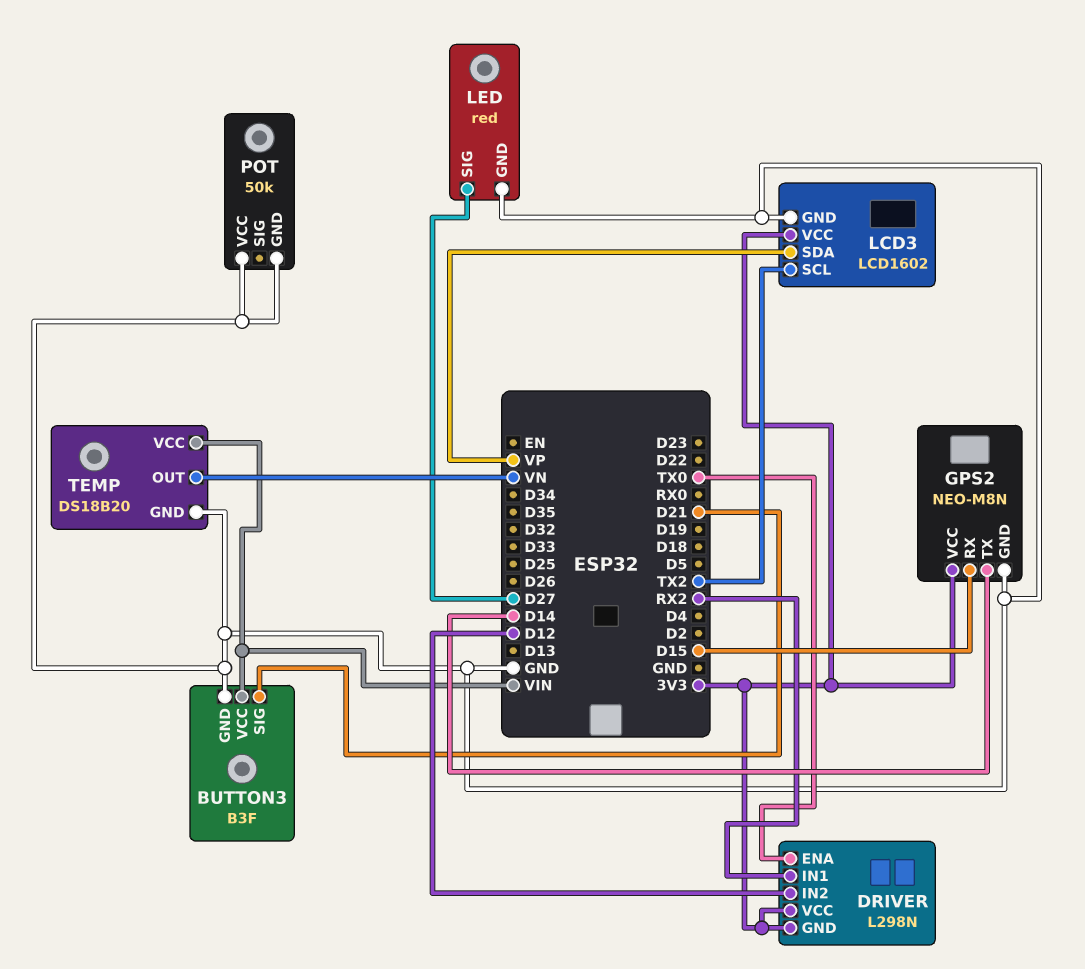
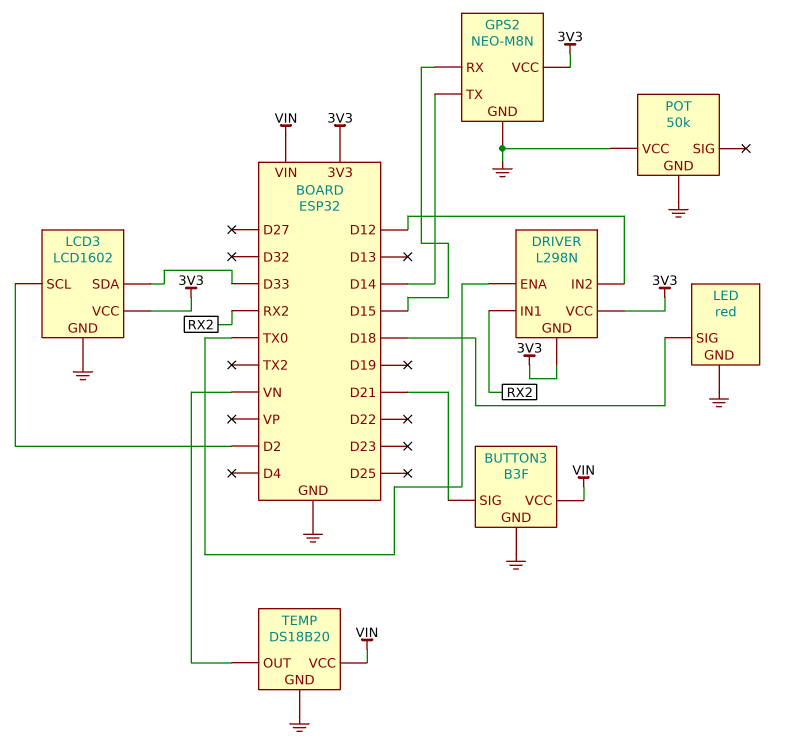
LCD3 pin SCL: TX2 -> D2
LCD3 pin SDA: VP -> D33
LED pin SIG: D27 -> D18

